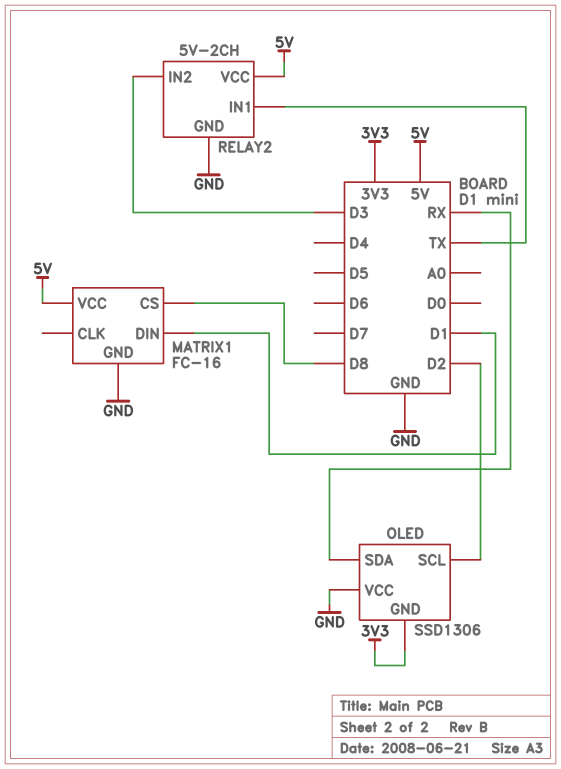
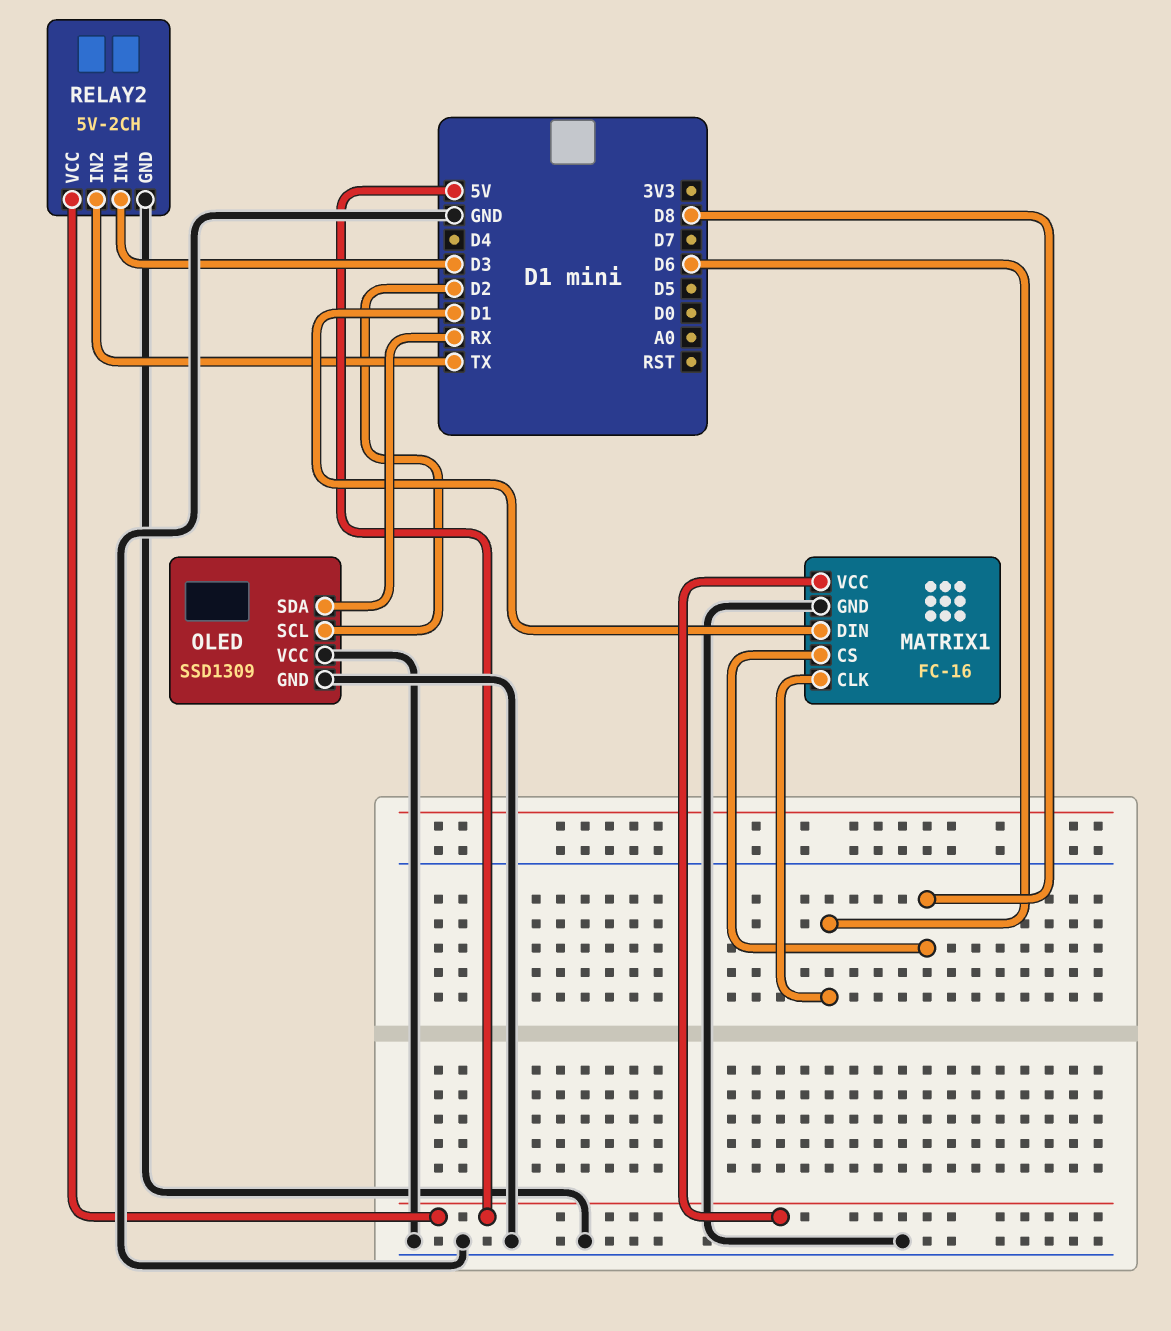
MATRIX1 pin CLK: none -> D6
OLED: SSD1306 -> SSD1309
OLED pin GND: 3V3 -> GND
RELAY2 pin IN1: TX -> D3
RELAY2 pin IN2: D3 -> TX

